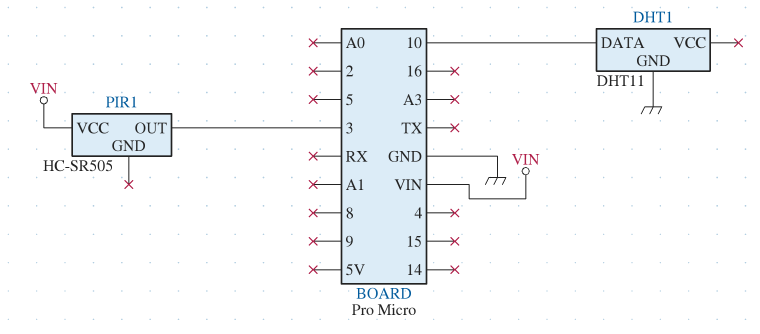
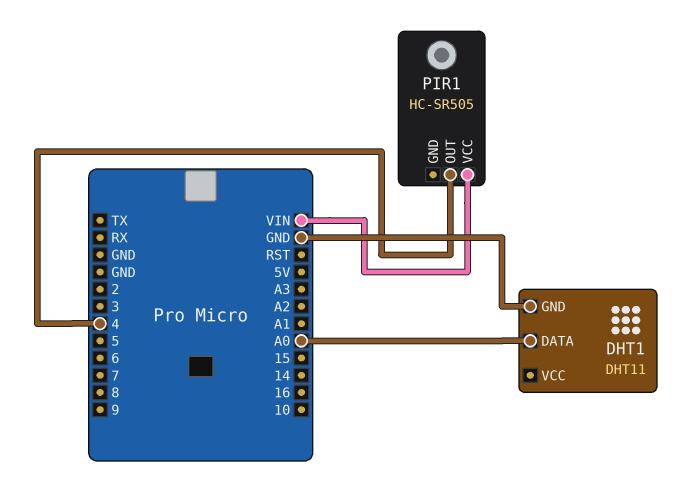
DHT1 pin DATA: 10 -> A0
PIR1 pin OUT: 3 -> 4

